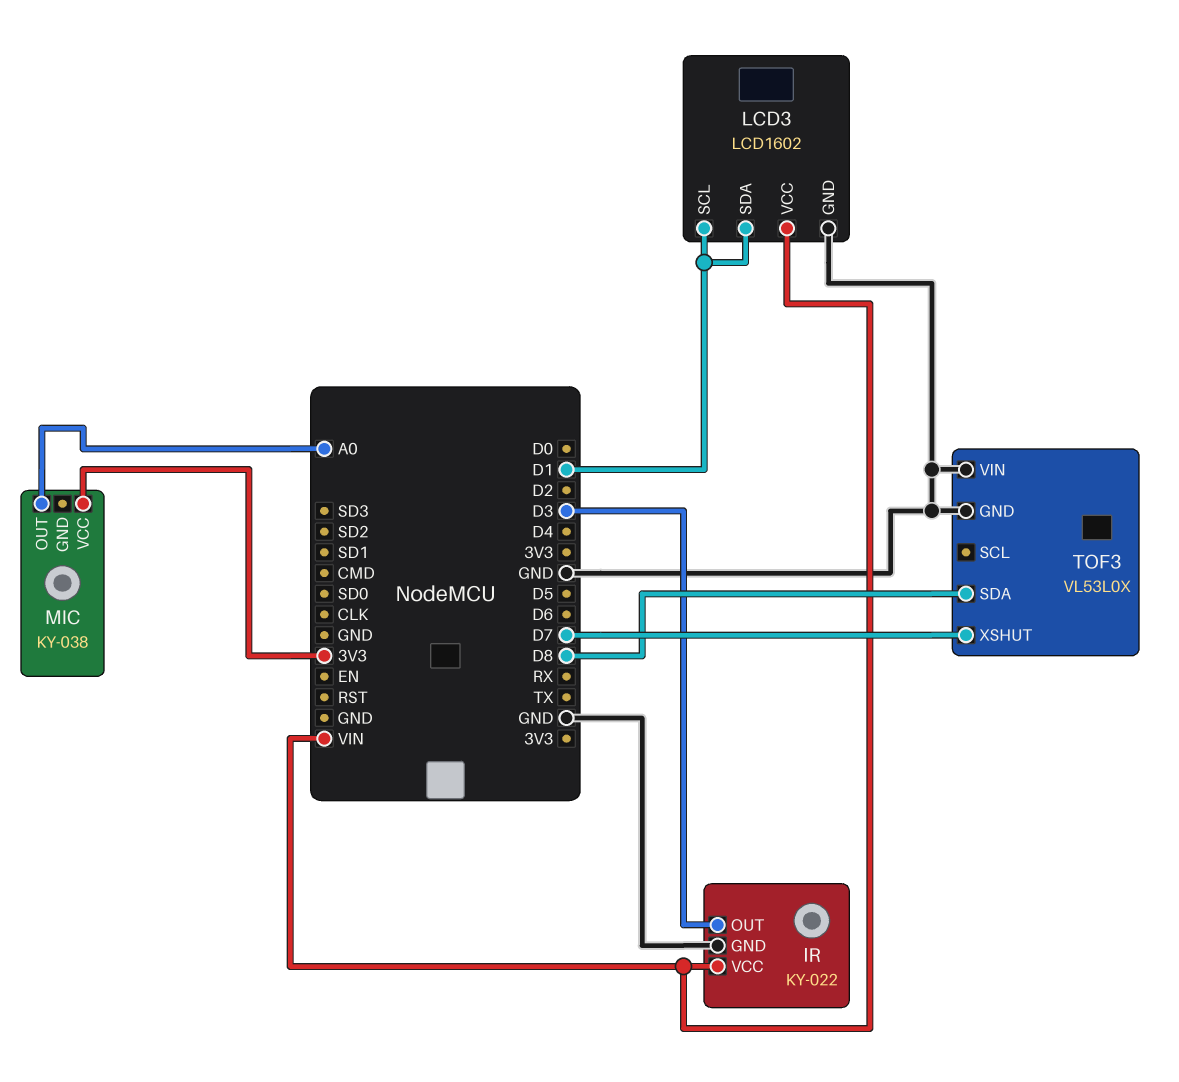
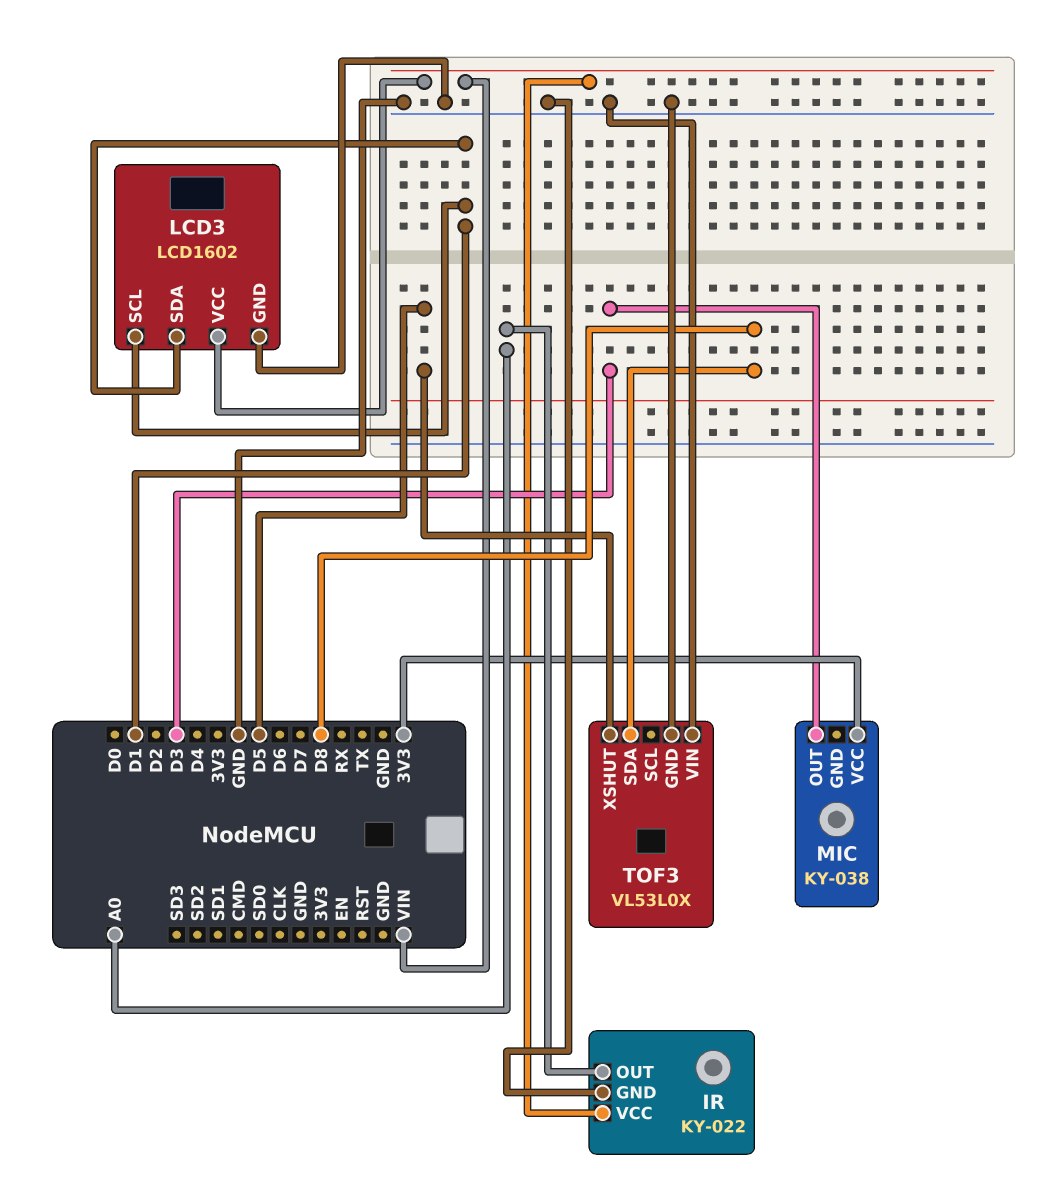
IR pin OUT: D3 -> A0
MIC pin OUT: A0 -> D3
TOF3 pin XSHUT: D7 -> D5

